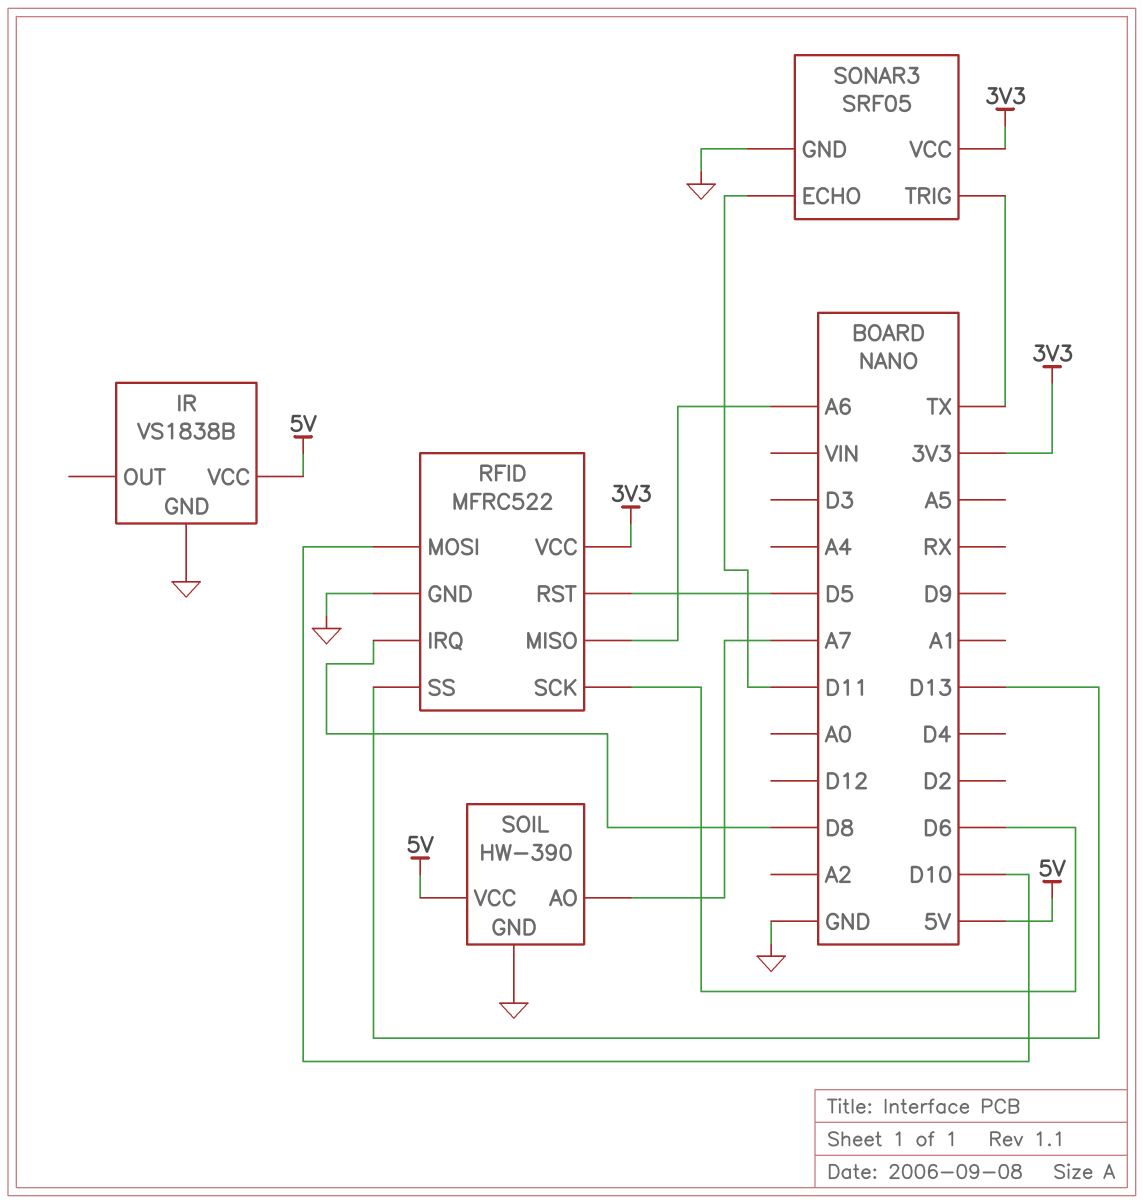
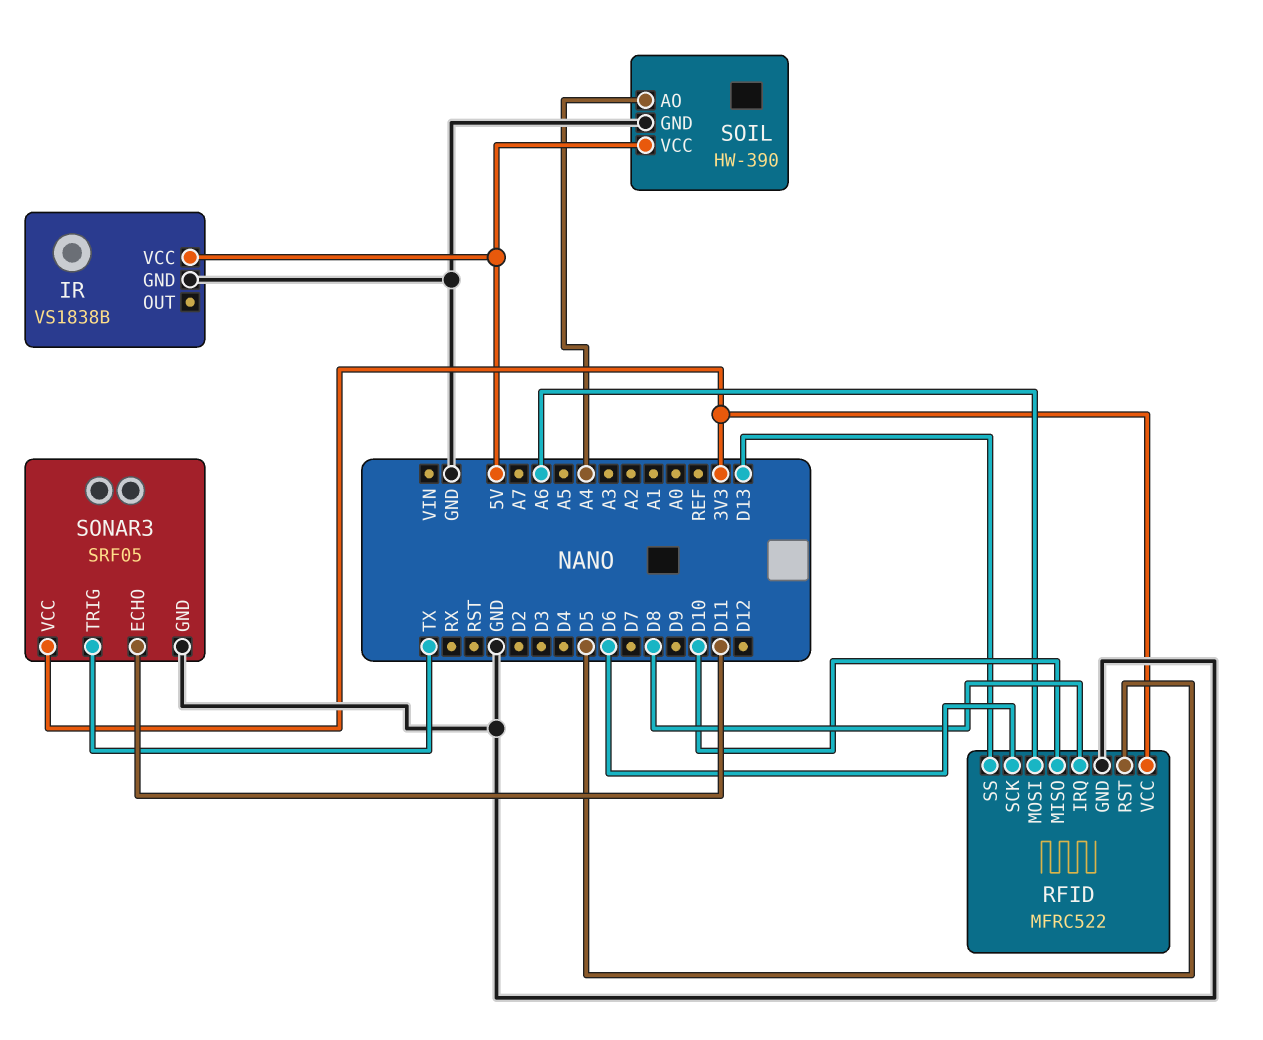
RFID pin MISO: A6 -> D10
RFID pin MOSI: D10 -> A6
SOIL pin AO: A7 -> A4

